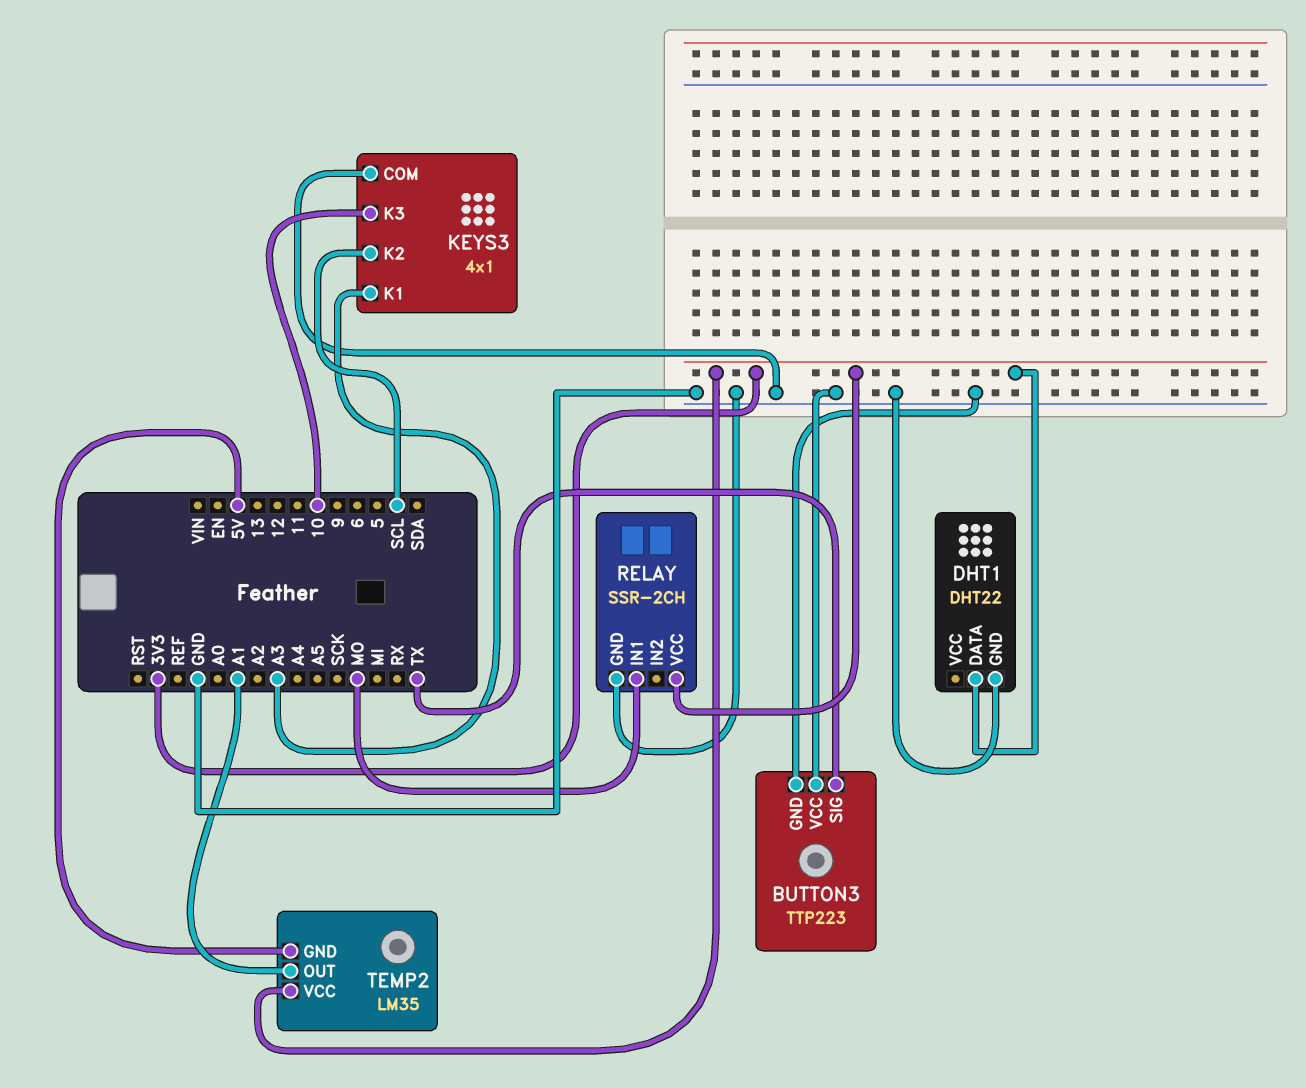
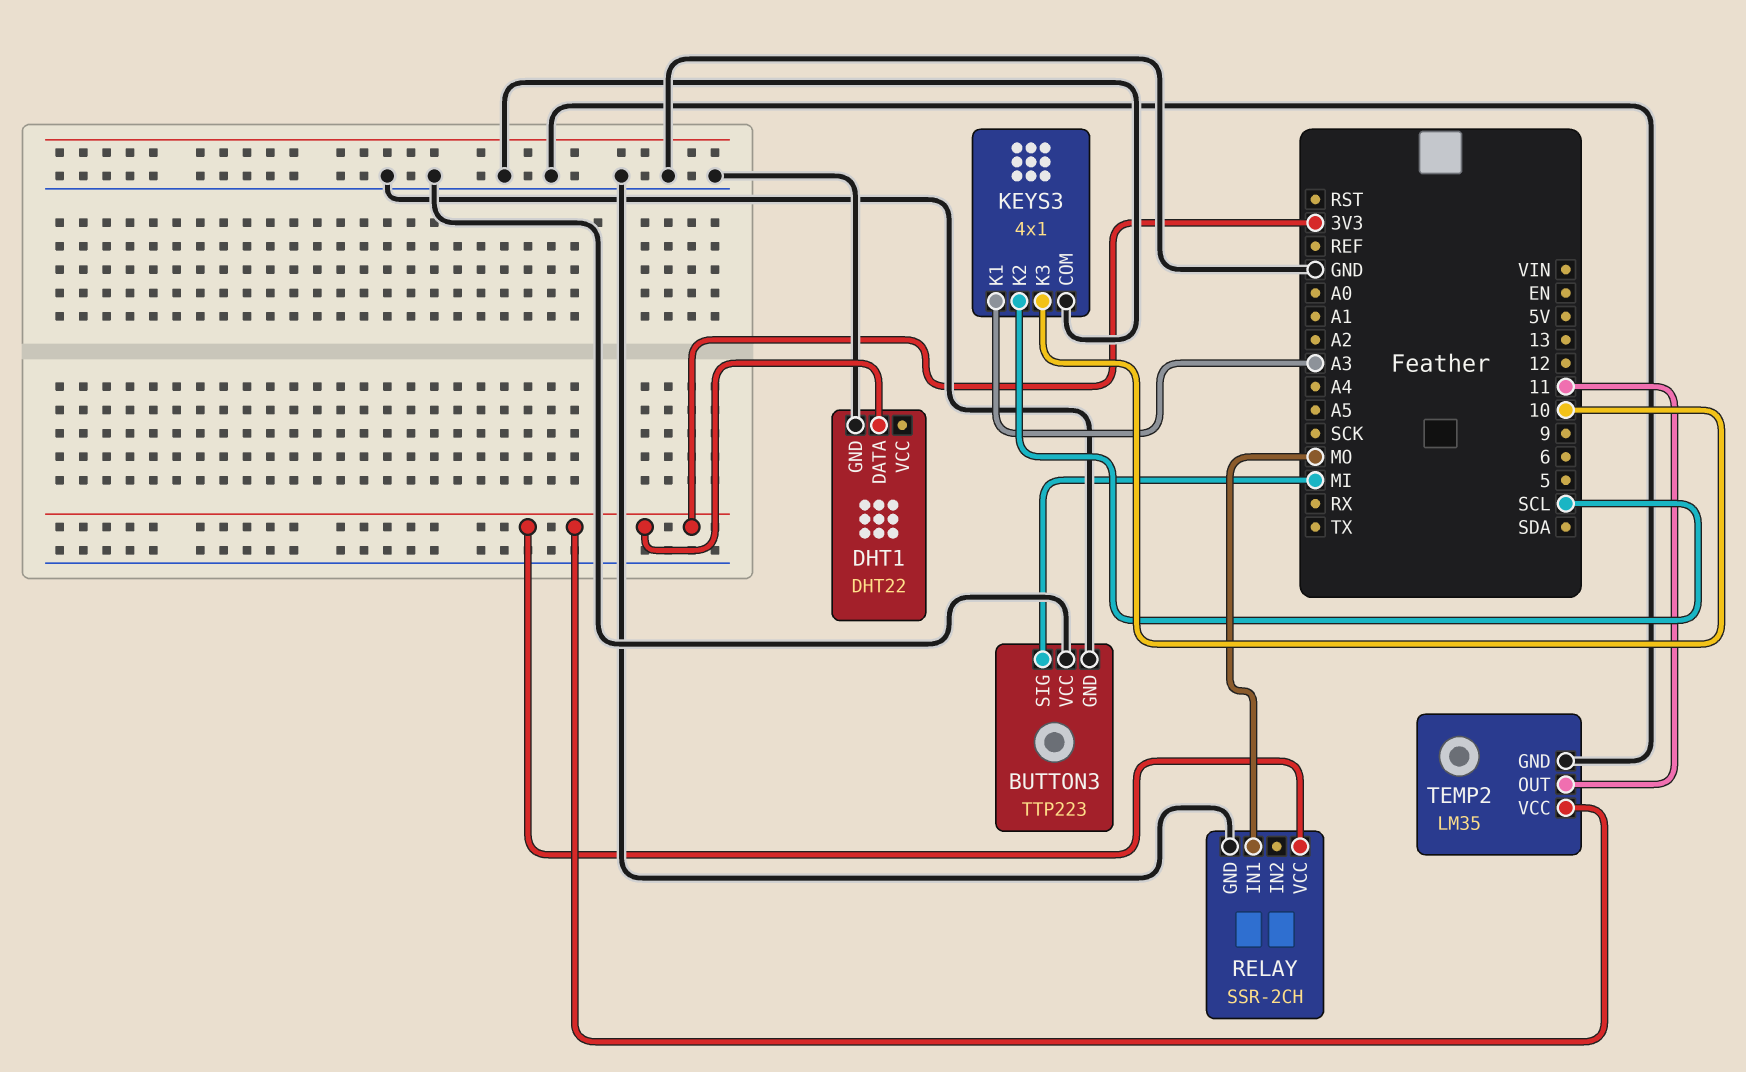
BUTTON3 pin SIG: TX -> MI
TEMP2 pin GND: 5V -> GND
TEMP2 pin OUT: A1 -> 11

